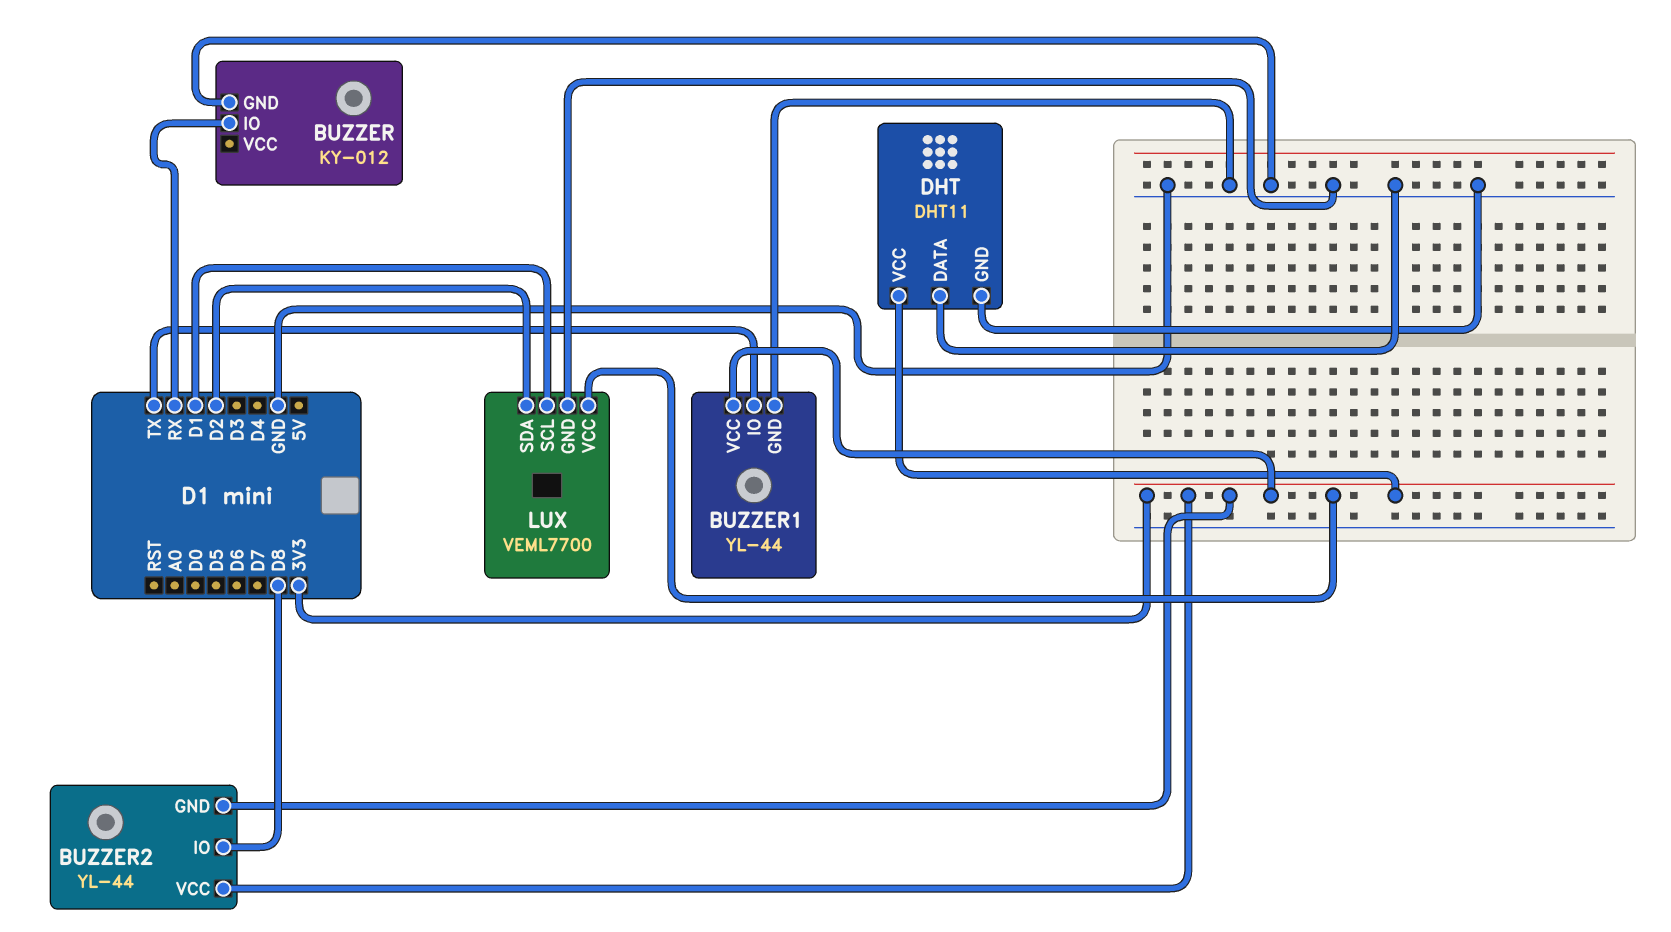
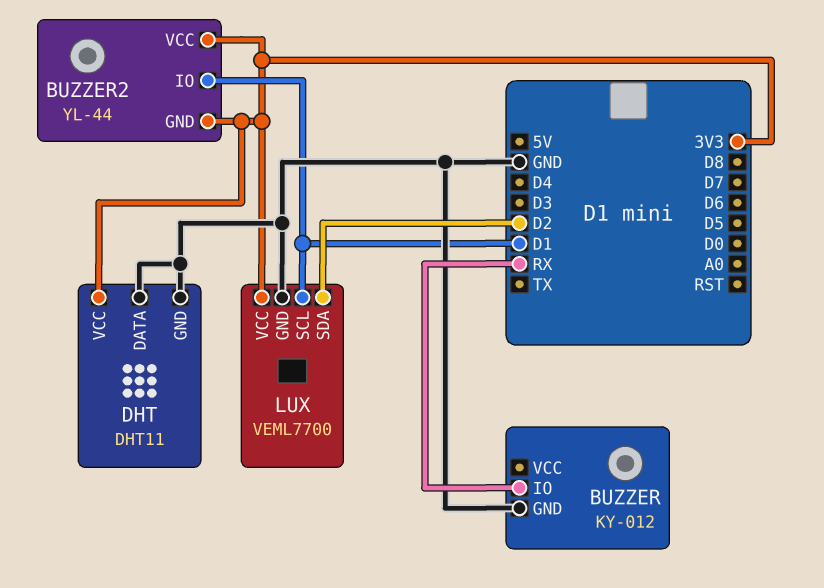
BUZZER1: YL-44 -> none
BUZZER1 pin GND: GND -> none
BUZZER1 pin IO: TX -> none
BUZZER1 pin VCC: 3V3 -> none
BUZZER2 pin IO: D8 -> D1

